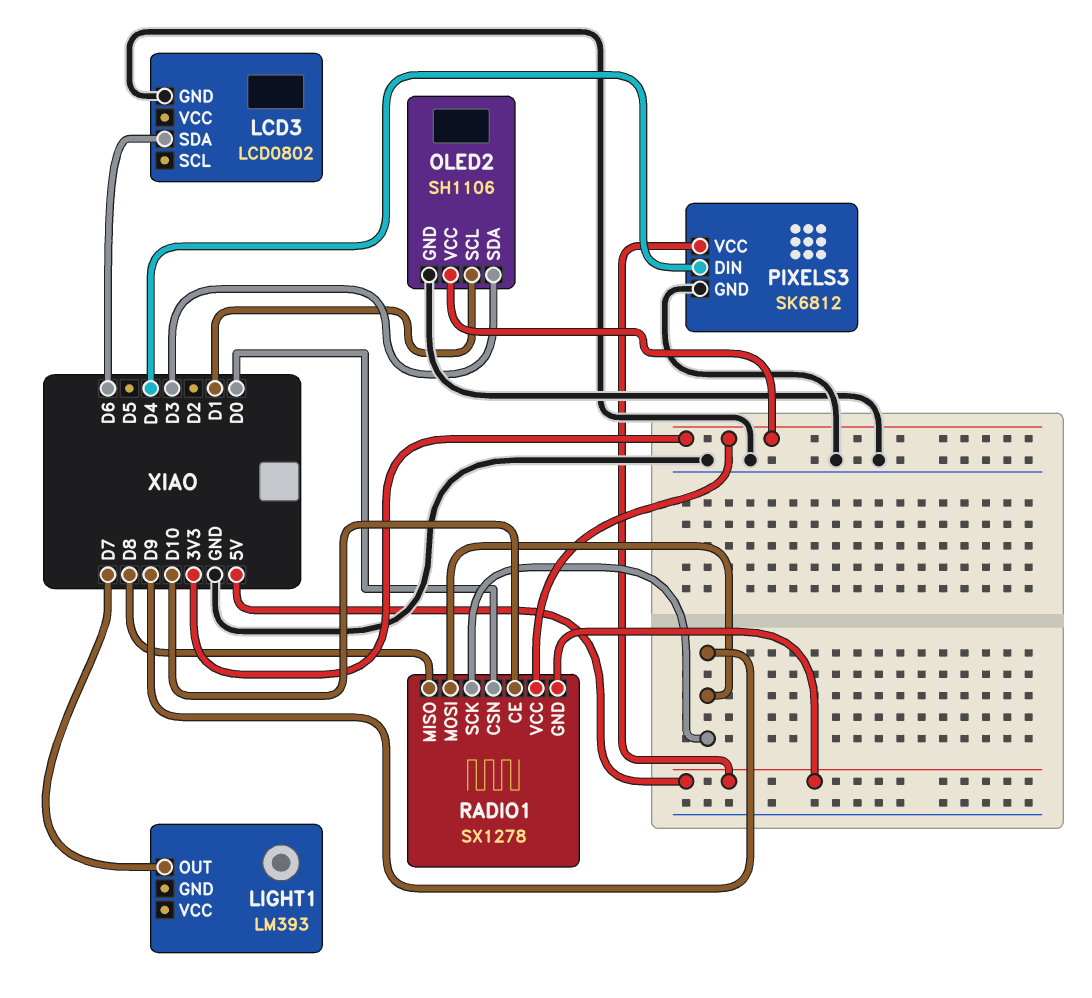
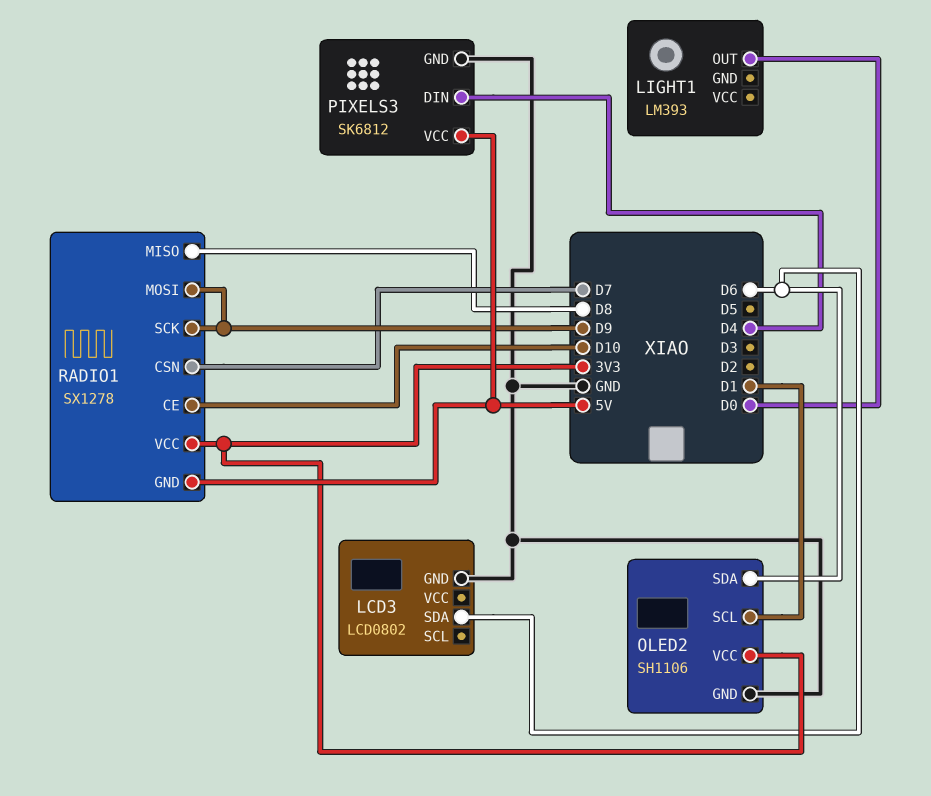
LIGHT1 pin OUT: D7 -> D0
OLED2 pin SDA: D3 -> D6
RADIO1 pin CSN: D0 -> D7

